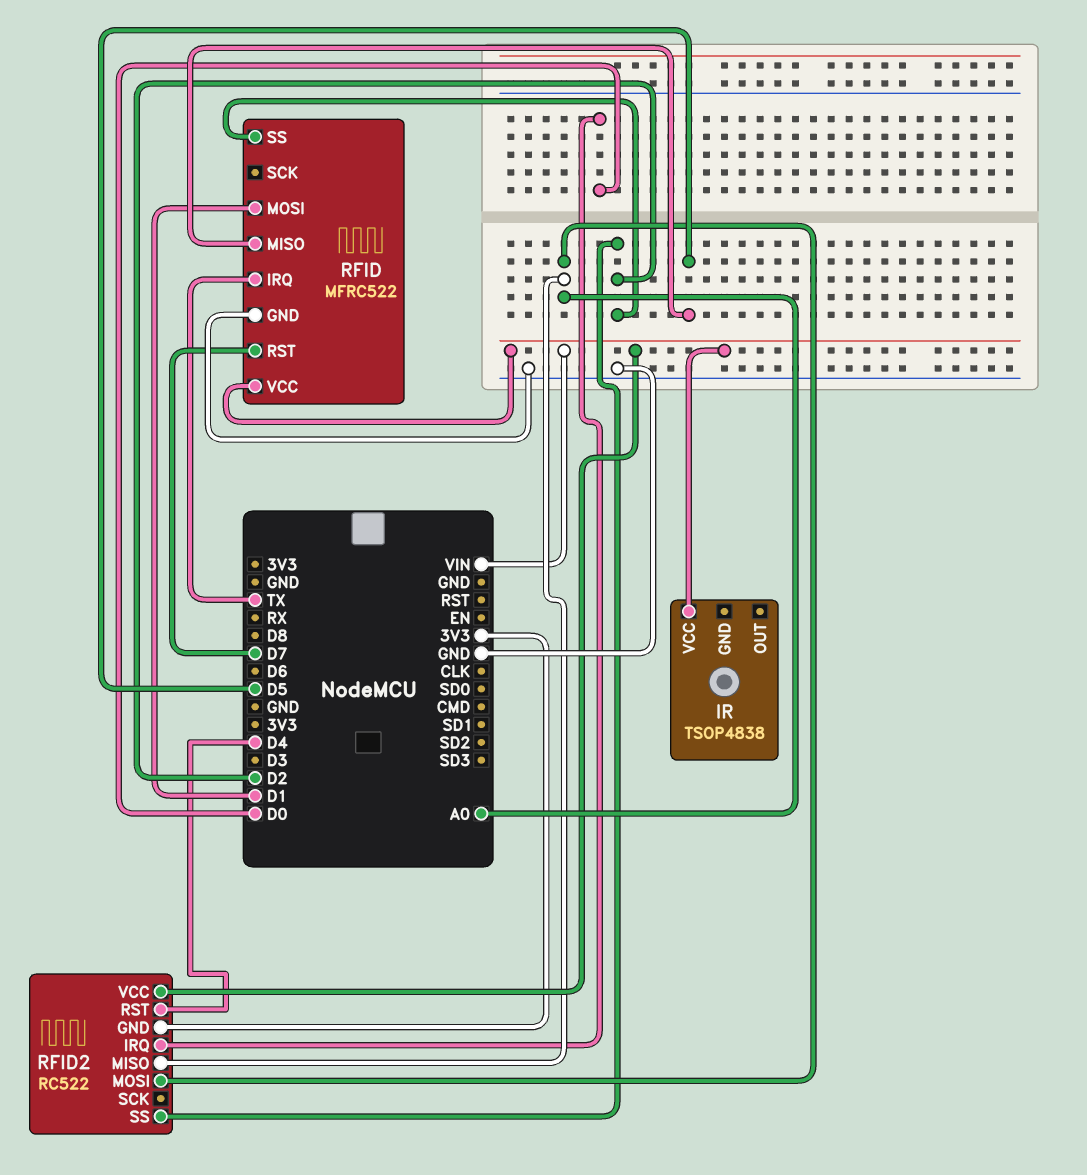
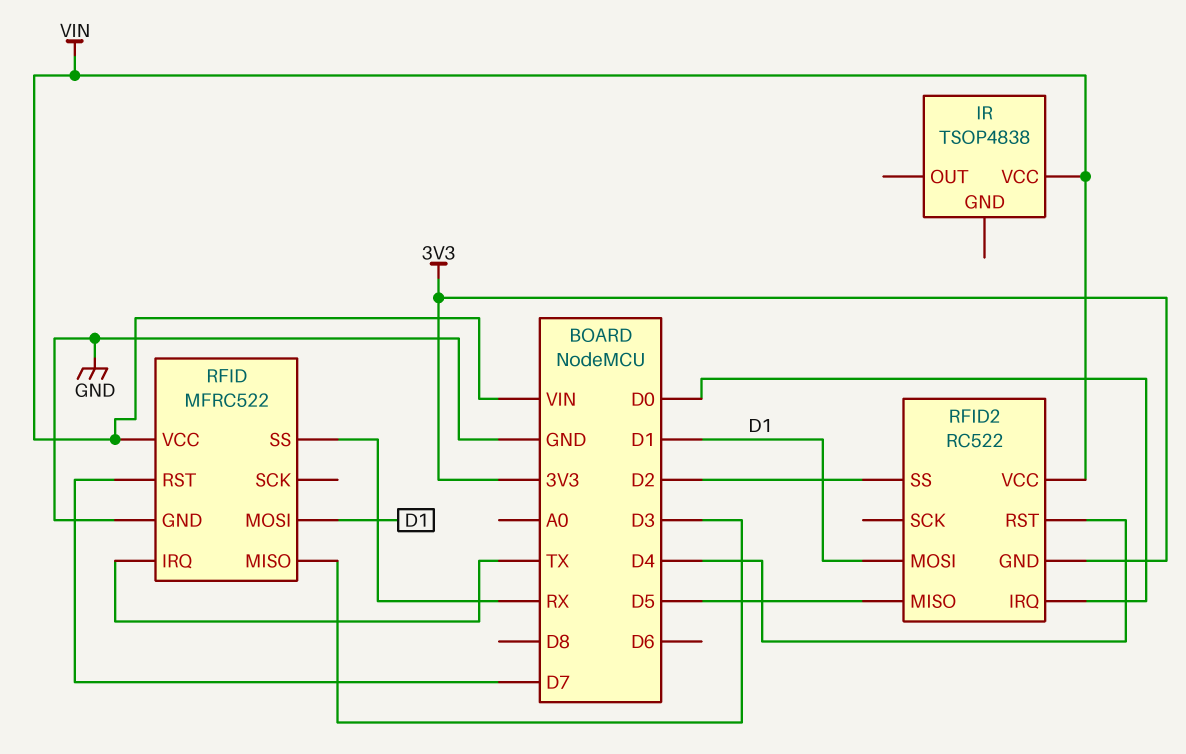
RFID pin MISO: D5 -> D3
RFID pin SS: D2 -> RX
RFID2 pin MISO: A0 -> D5
RFID2 pin MOSI: A0 -> D1

